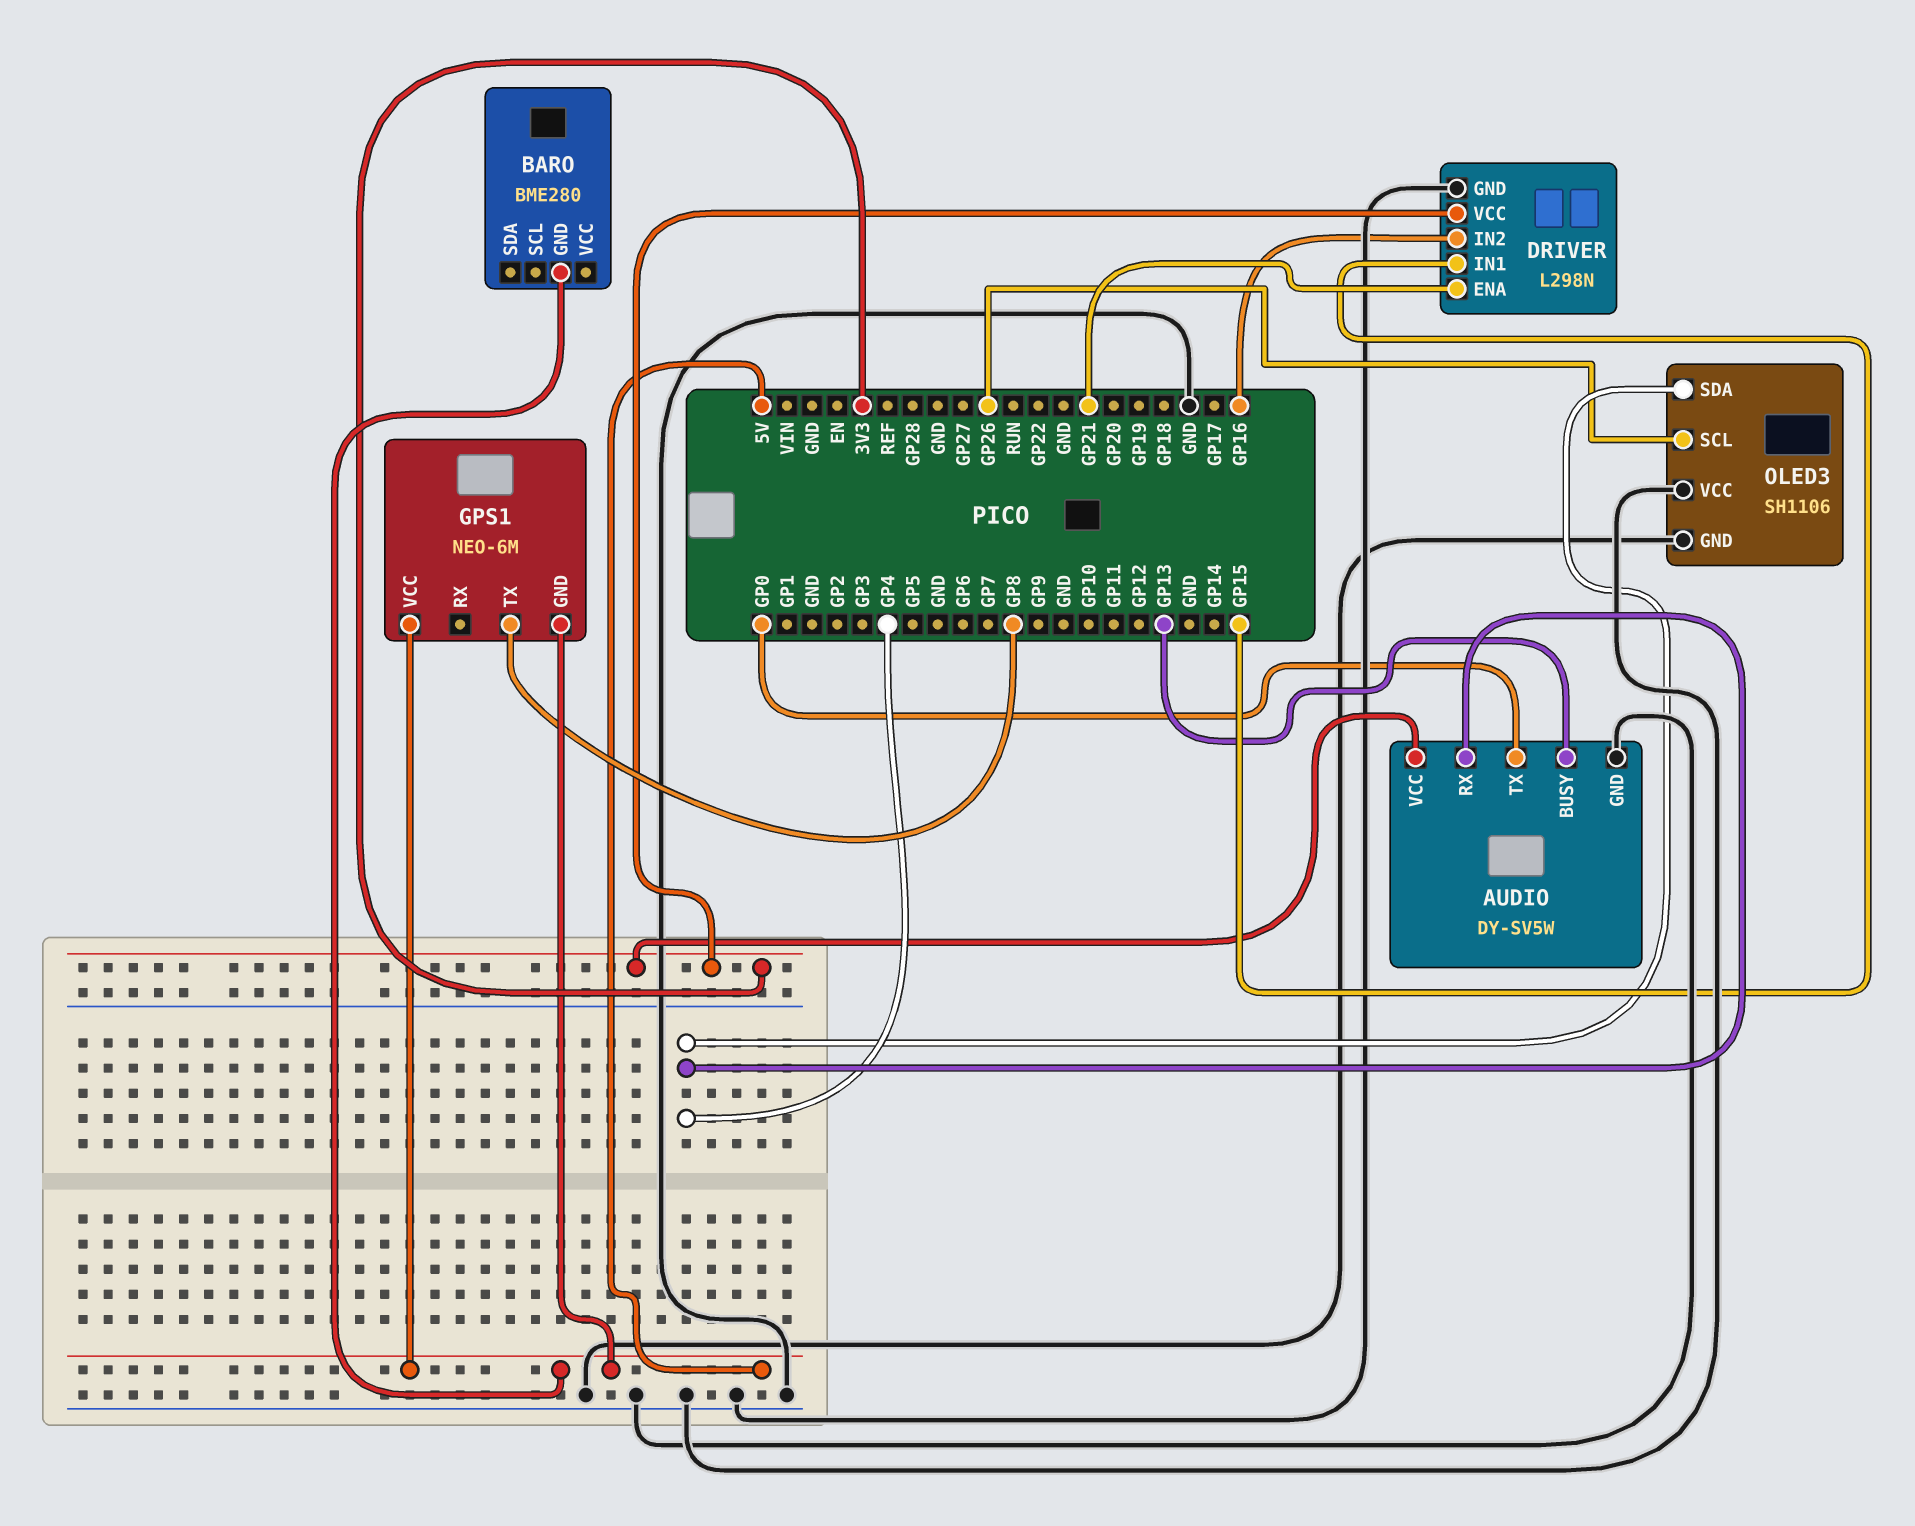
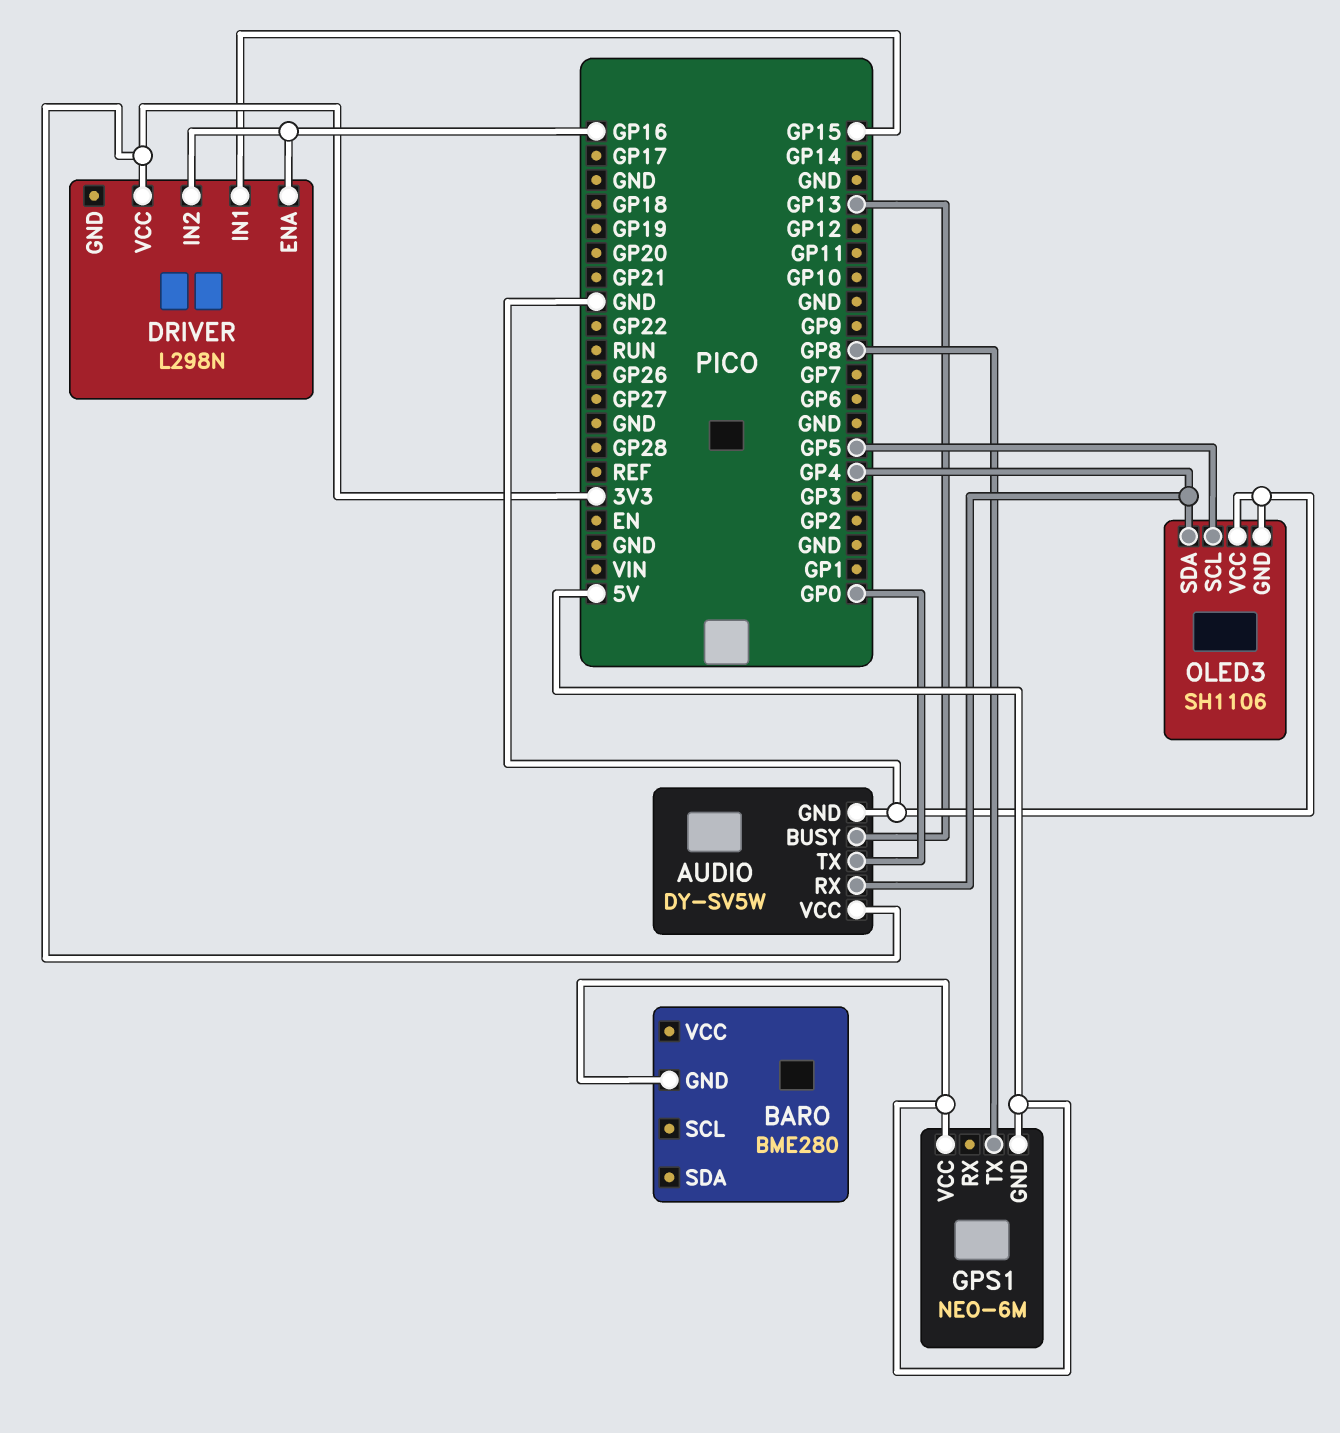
DRIVER pin ENA: GP21 -> GP16
DRIVER pin GND: GND -> none
OLED3 pin SCL: GP26 -> GP5

